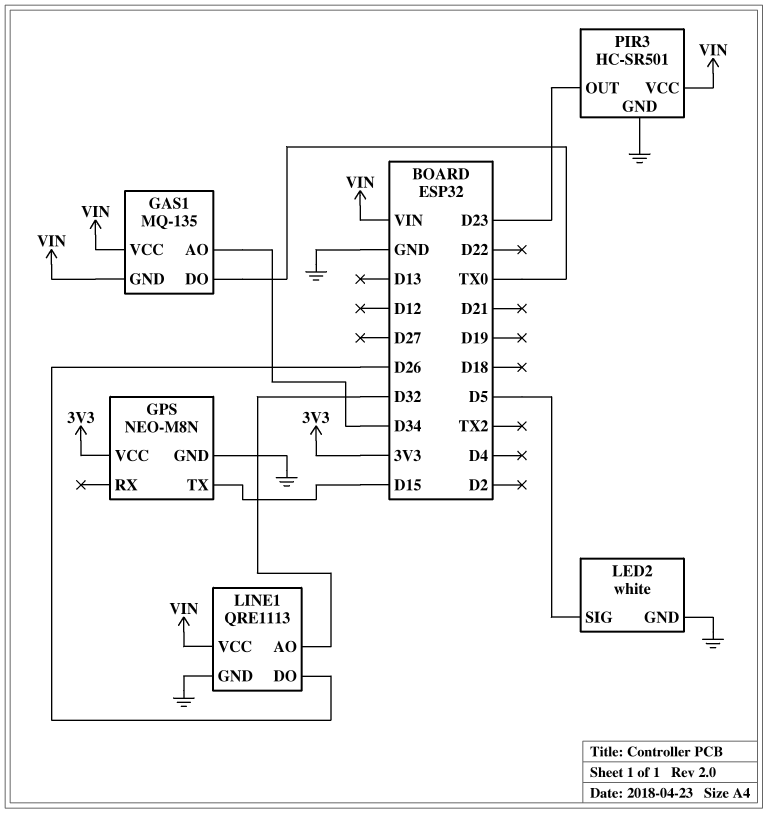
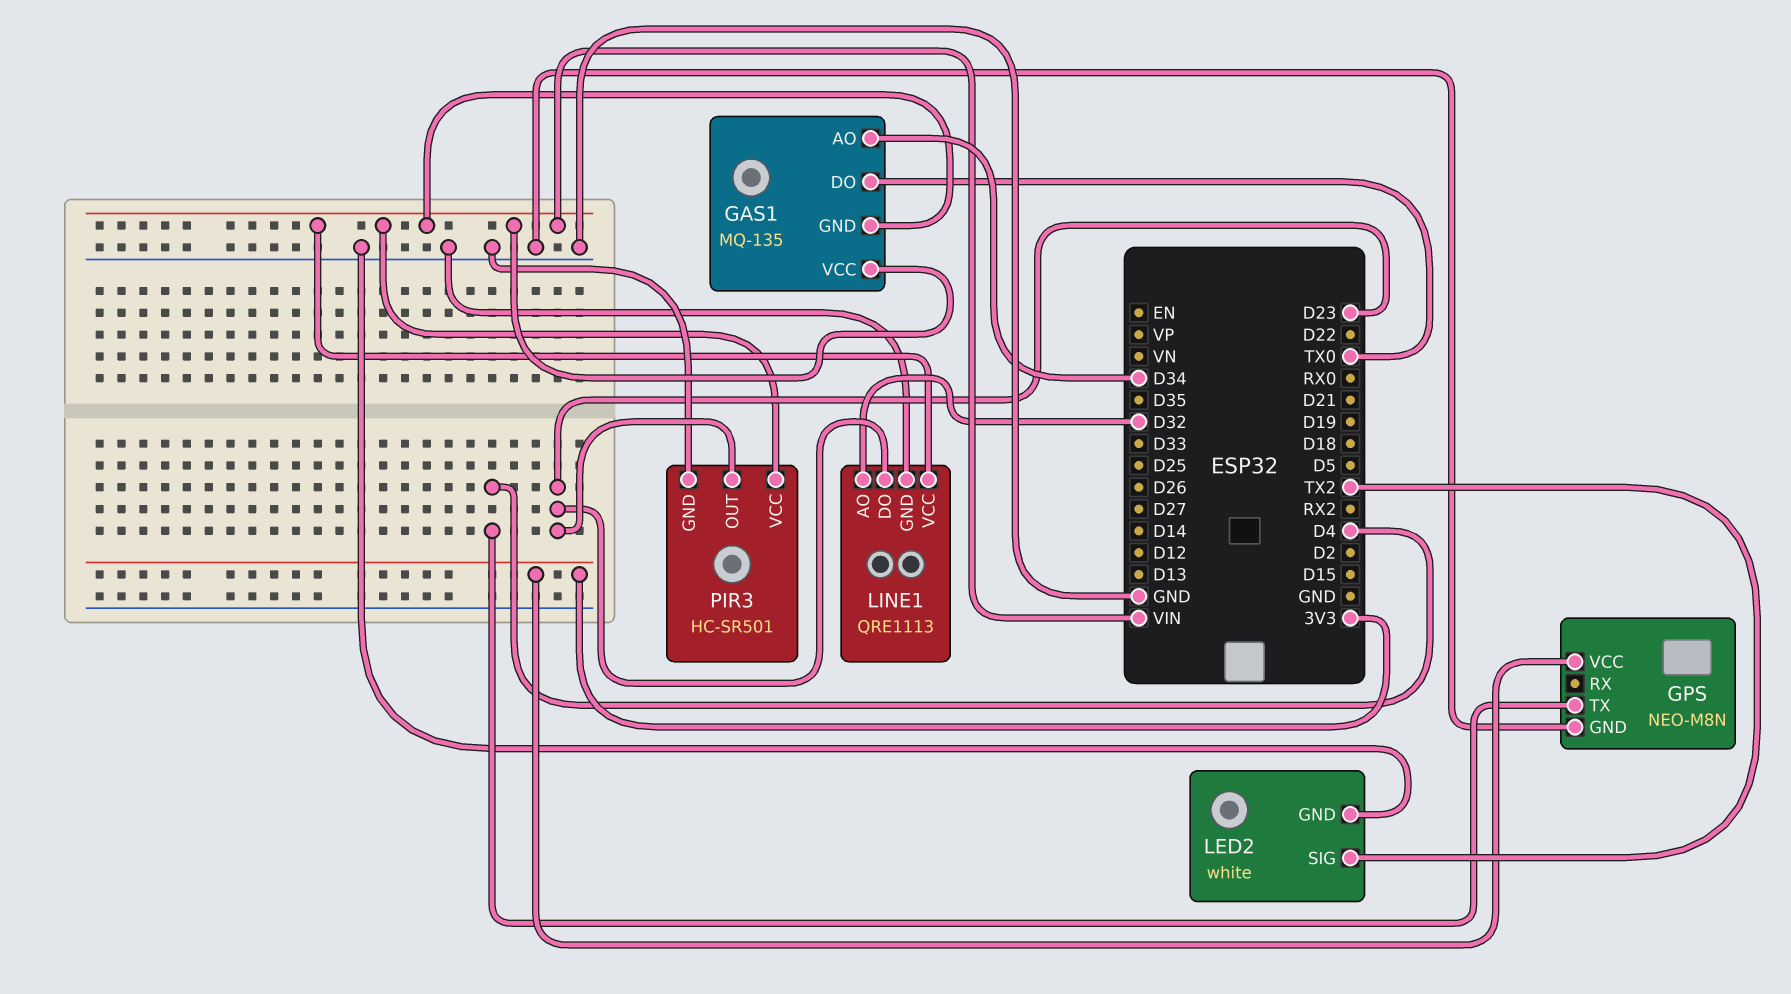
GPS pin TX: D15 -> D4
LED2 pin SIG: D5 -> TX2
LINE1 pin DO: D26 -> D23

